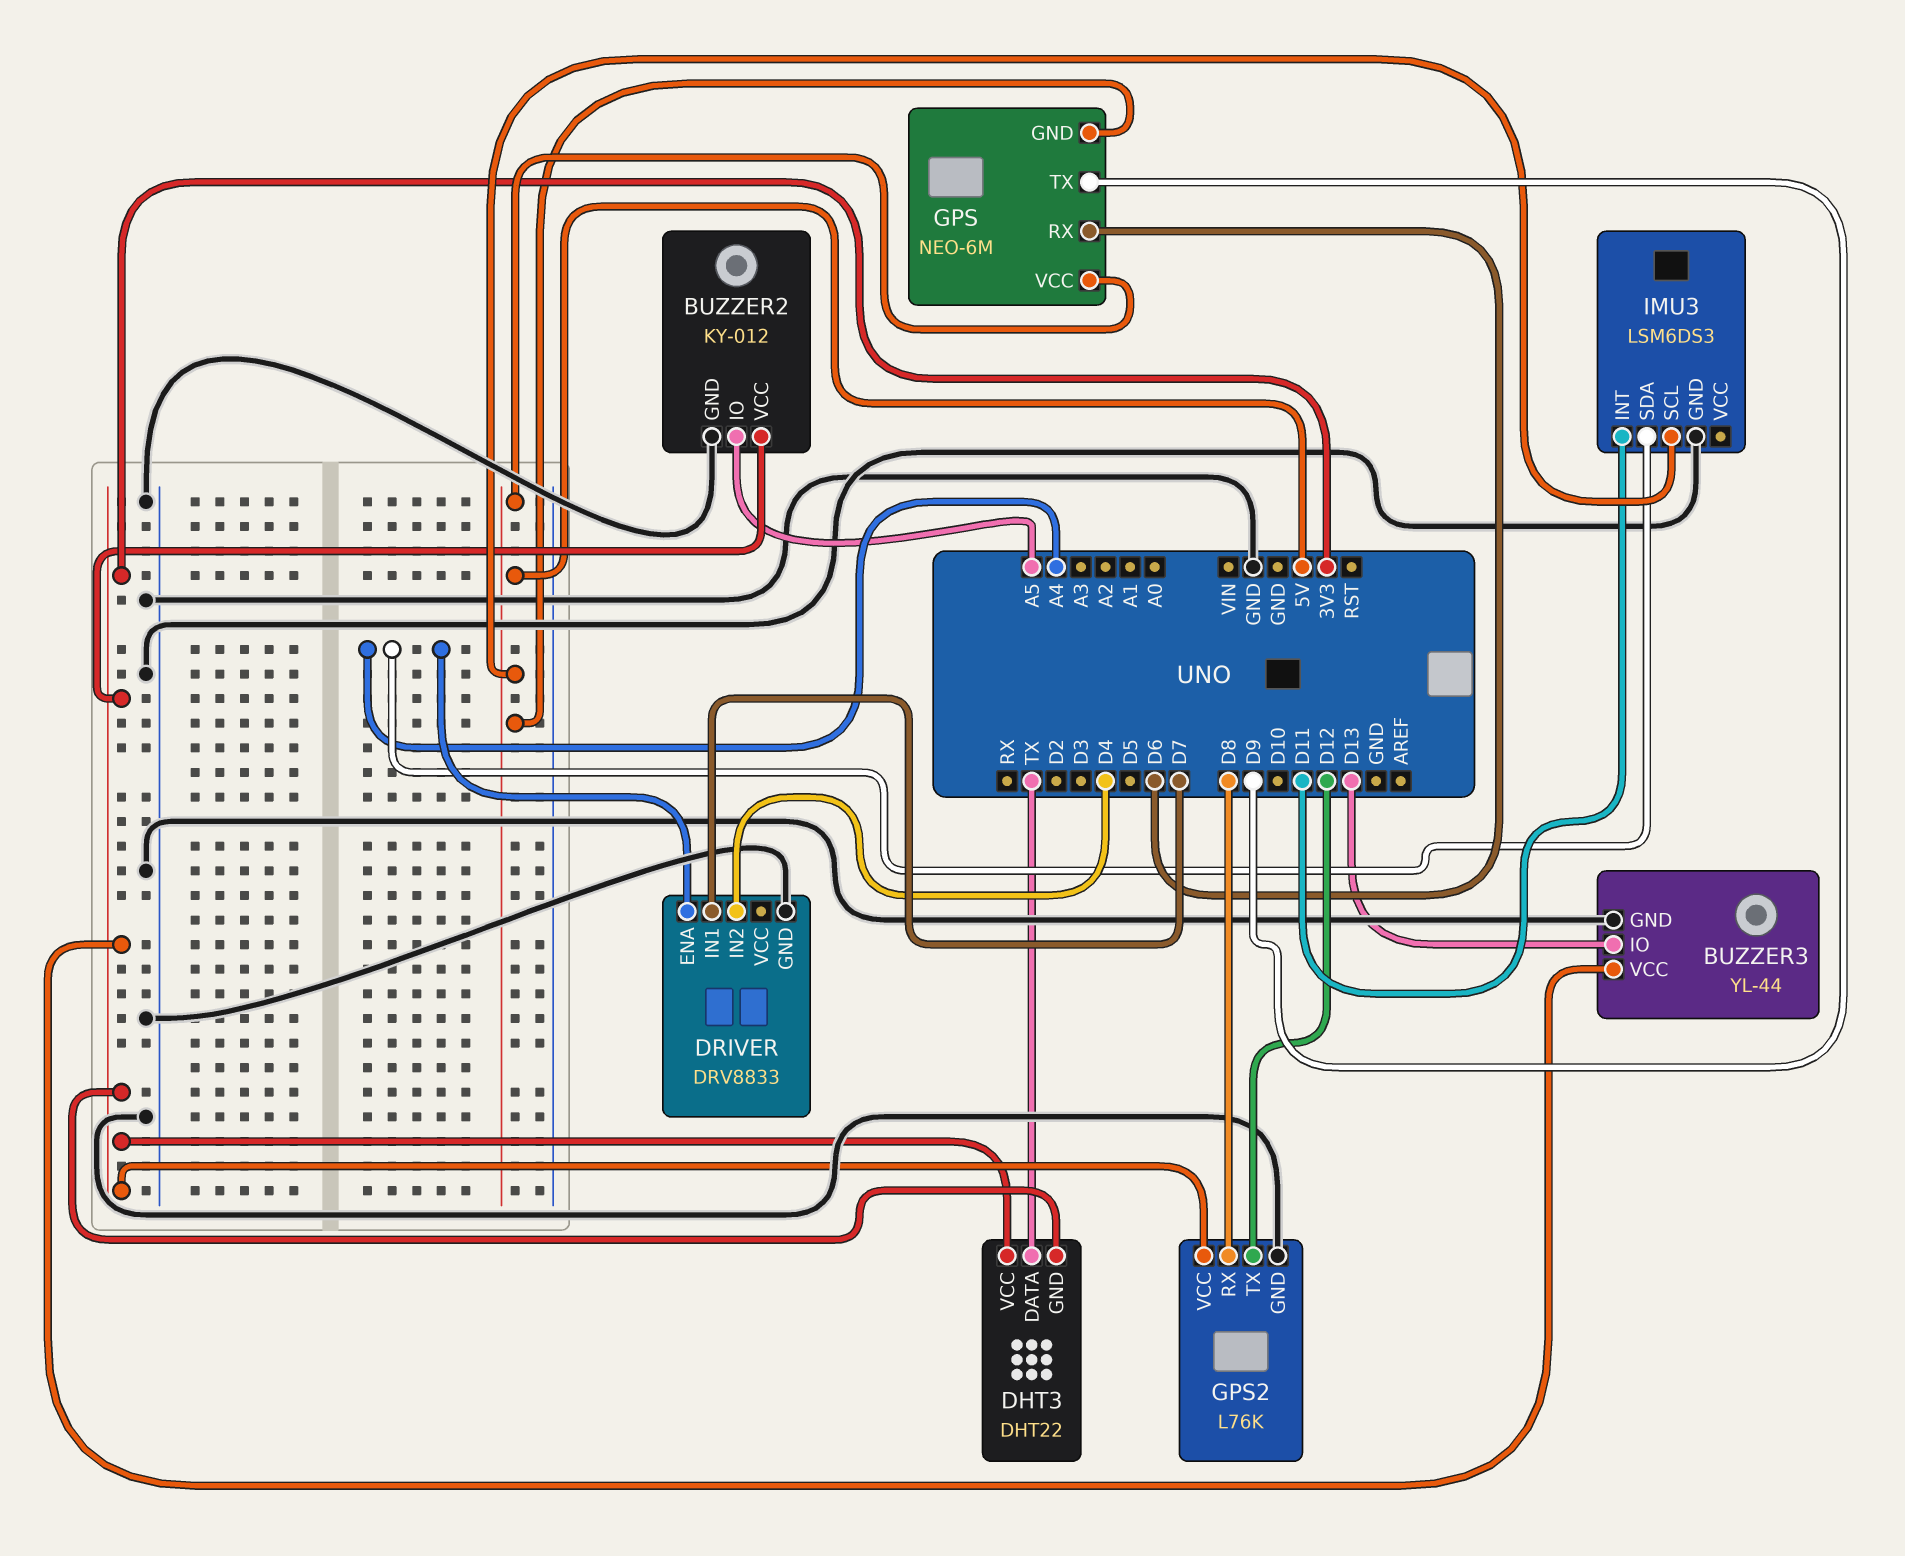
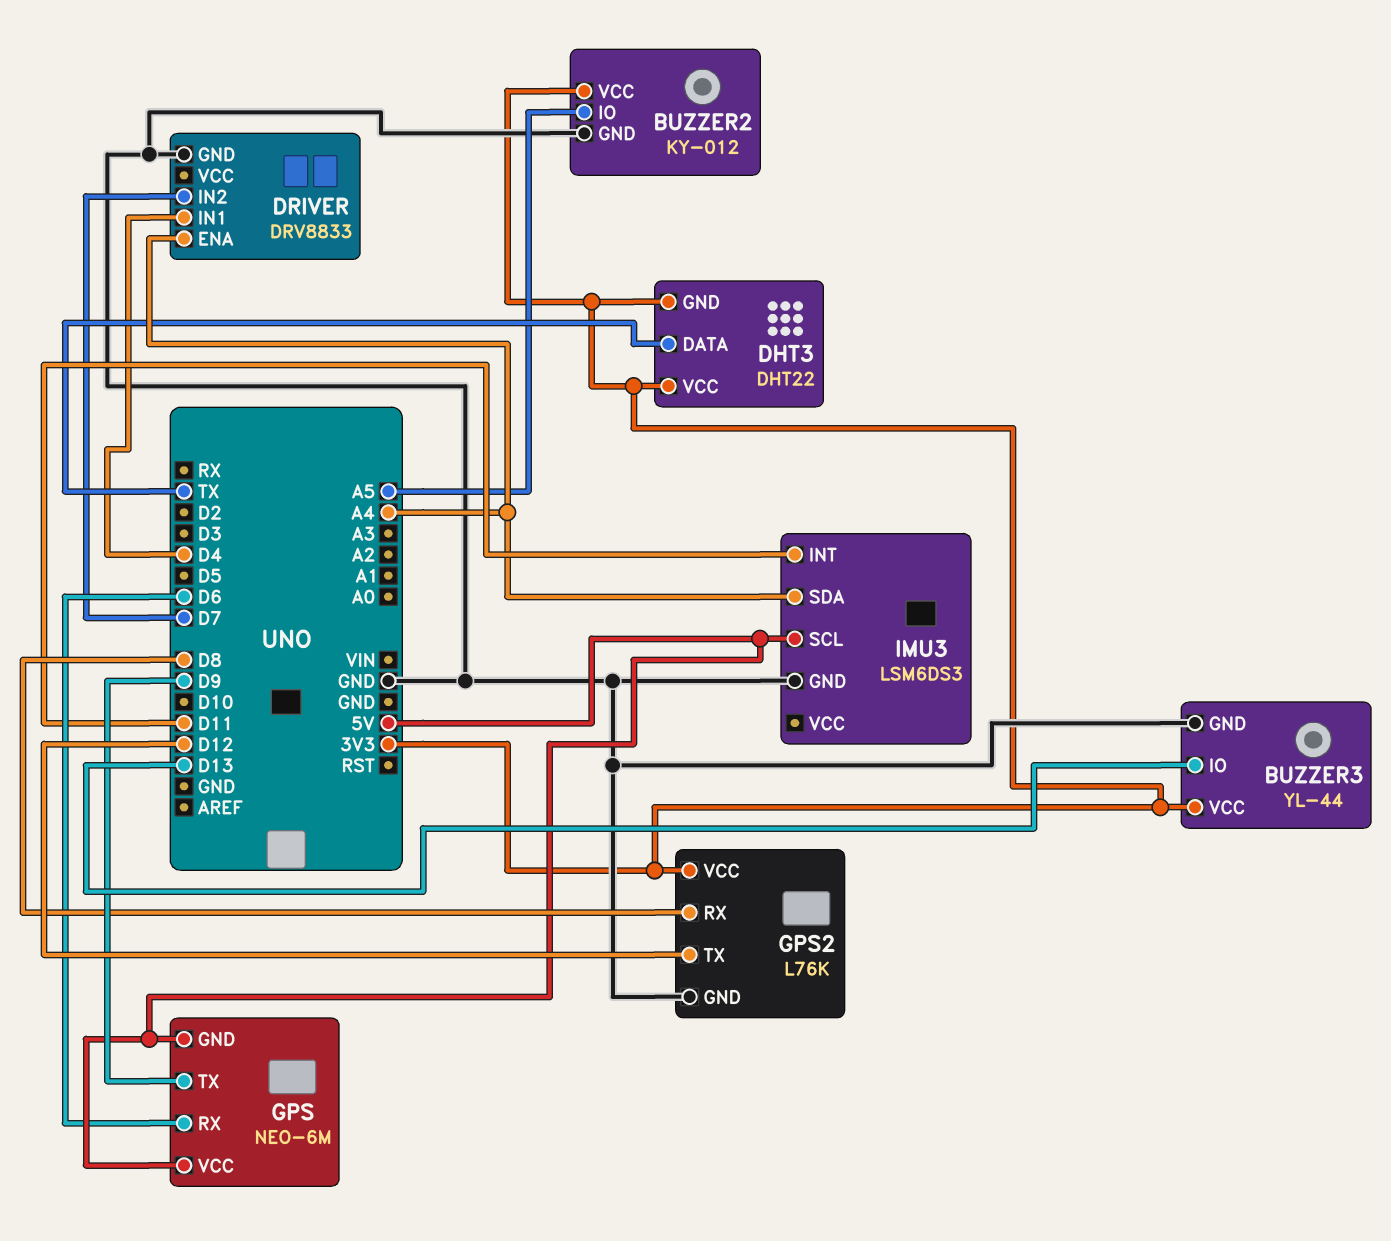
DRIVER pin IN1: D7 -> D4
DRIVER pin IN2: D4 -> D7

